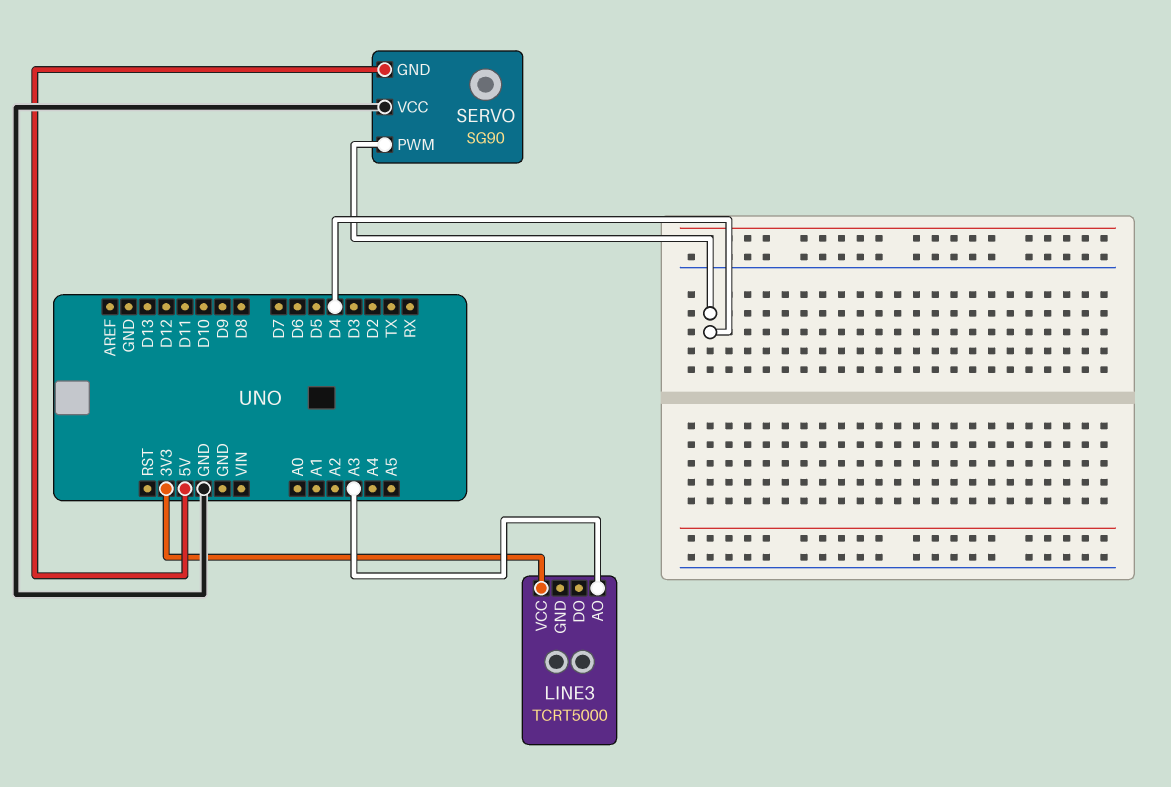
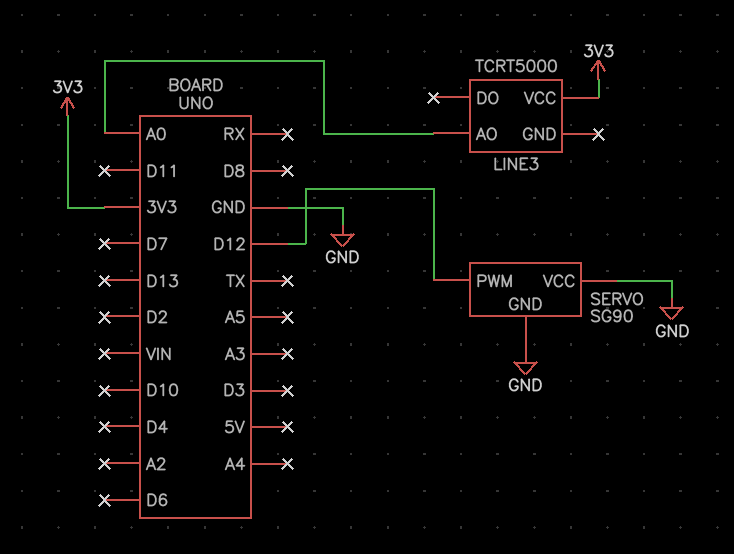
LINE3 pin AO: A3 -> A0
SERVO pin GND: 5V -> GND
SERVO pin PWM: D4 -> D12

